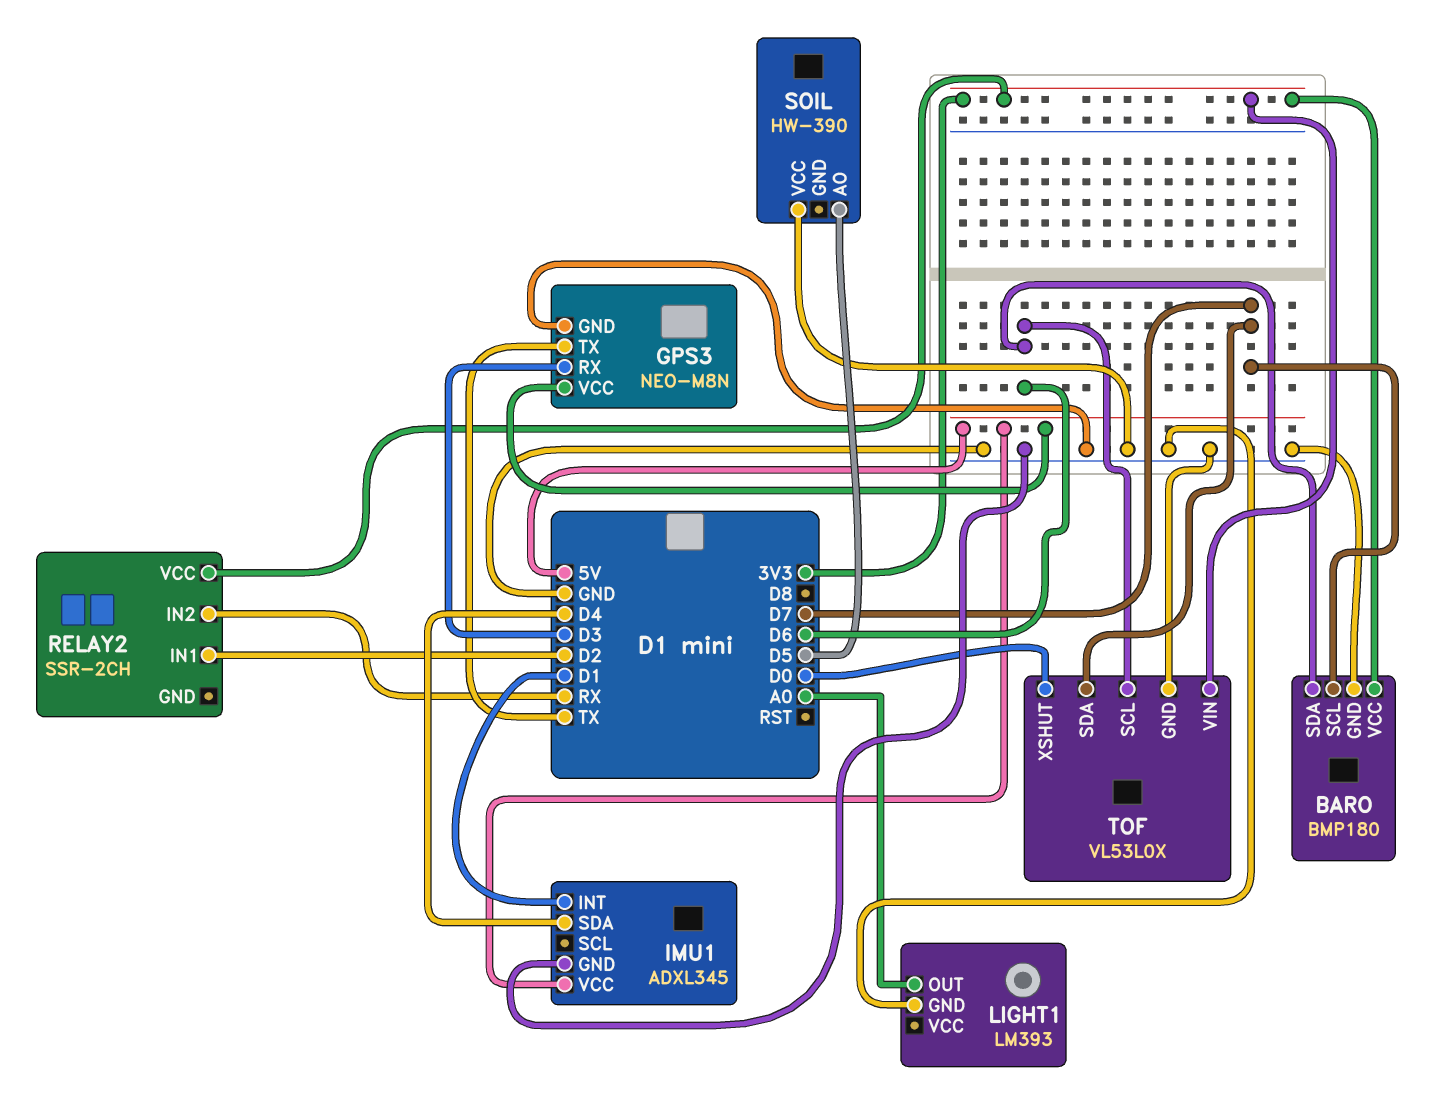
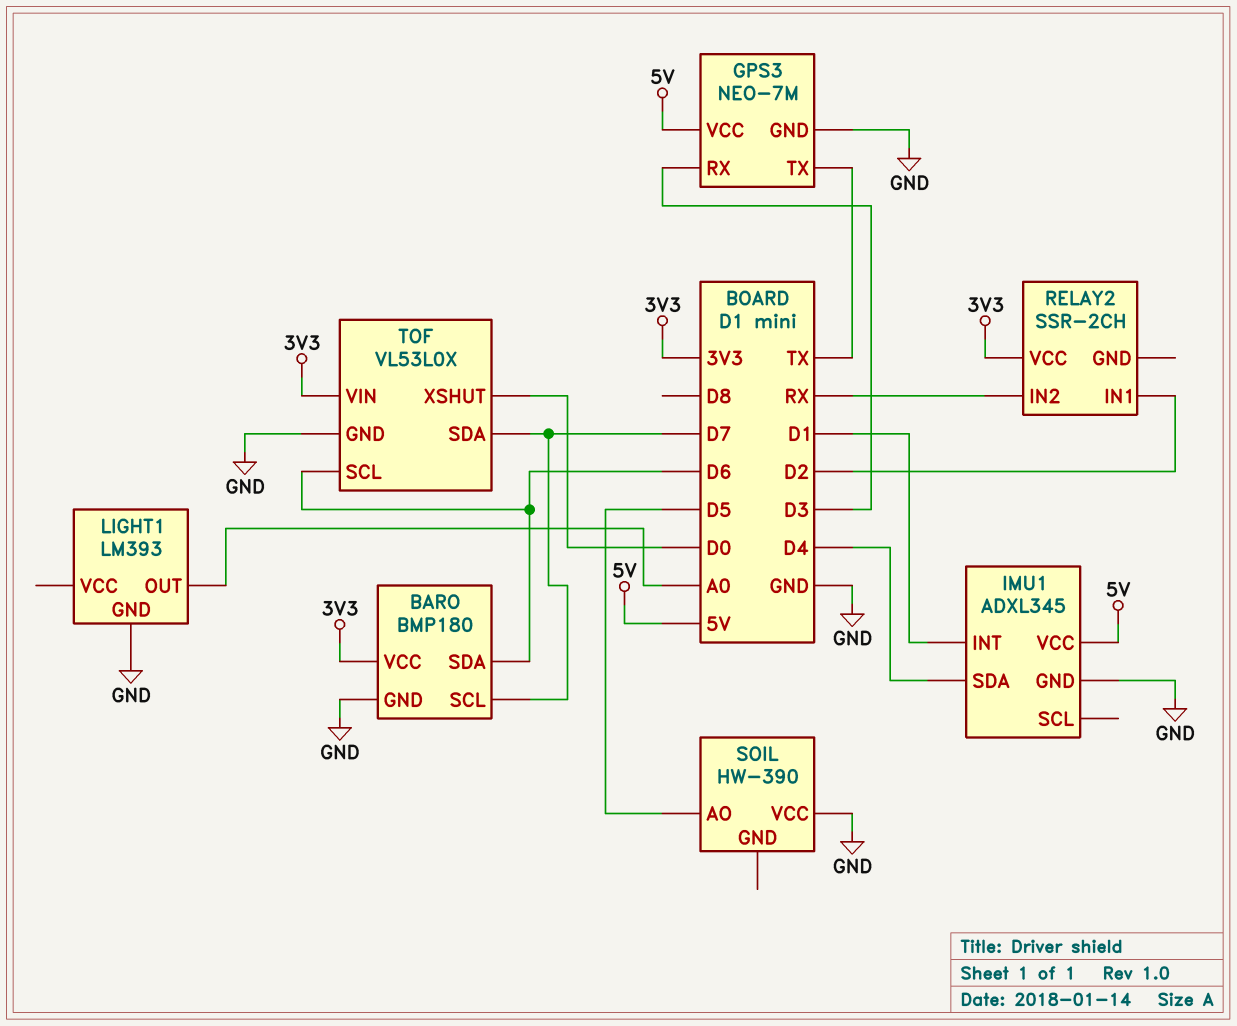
GPS3: NEO-M8N -> NEO-7M

